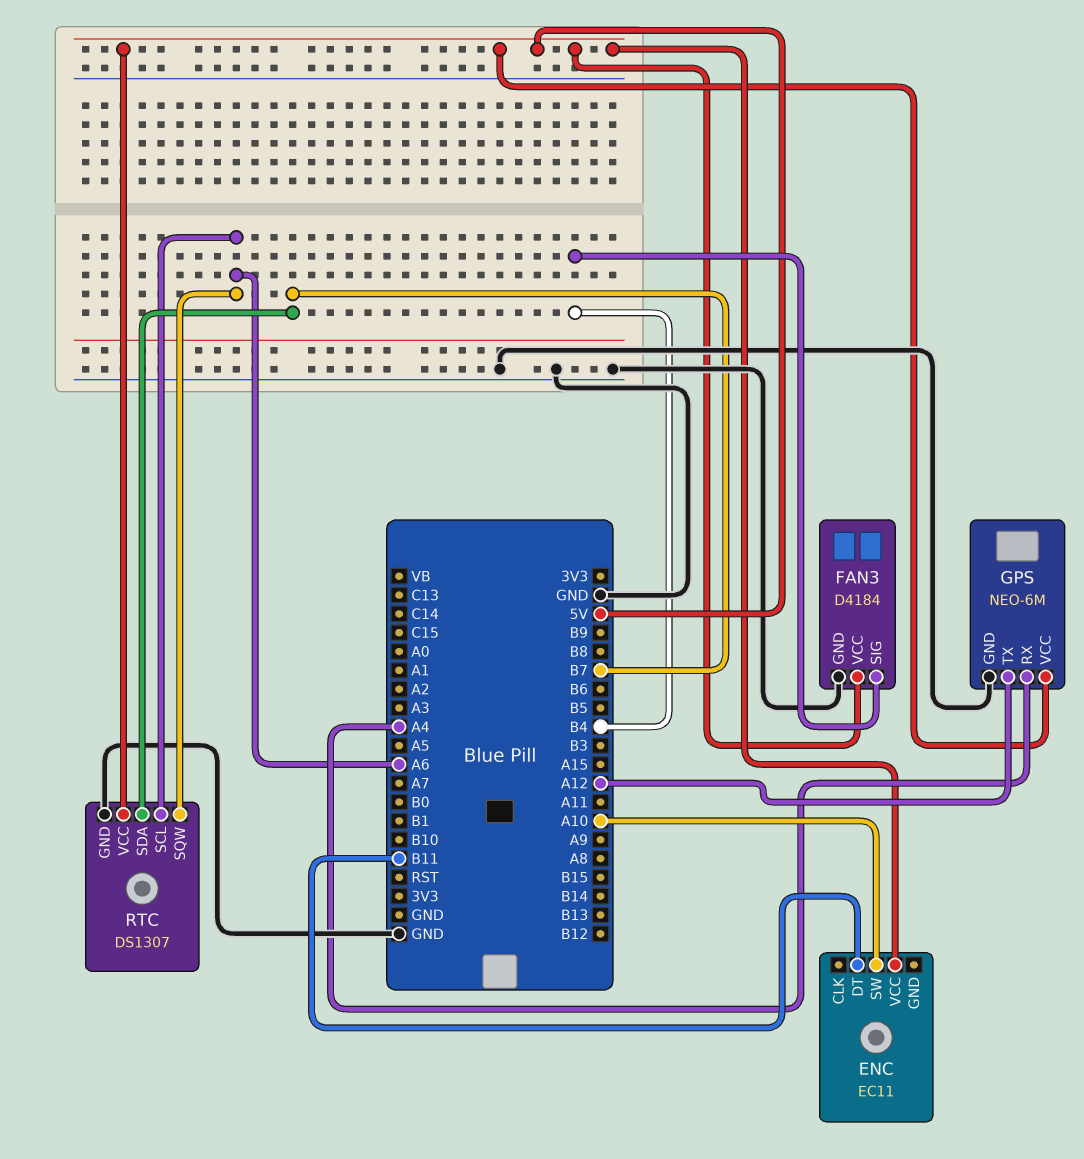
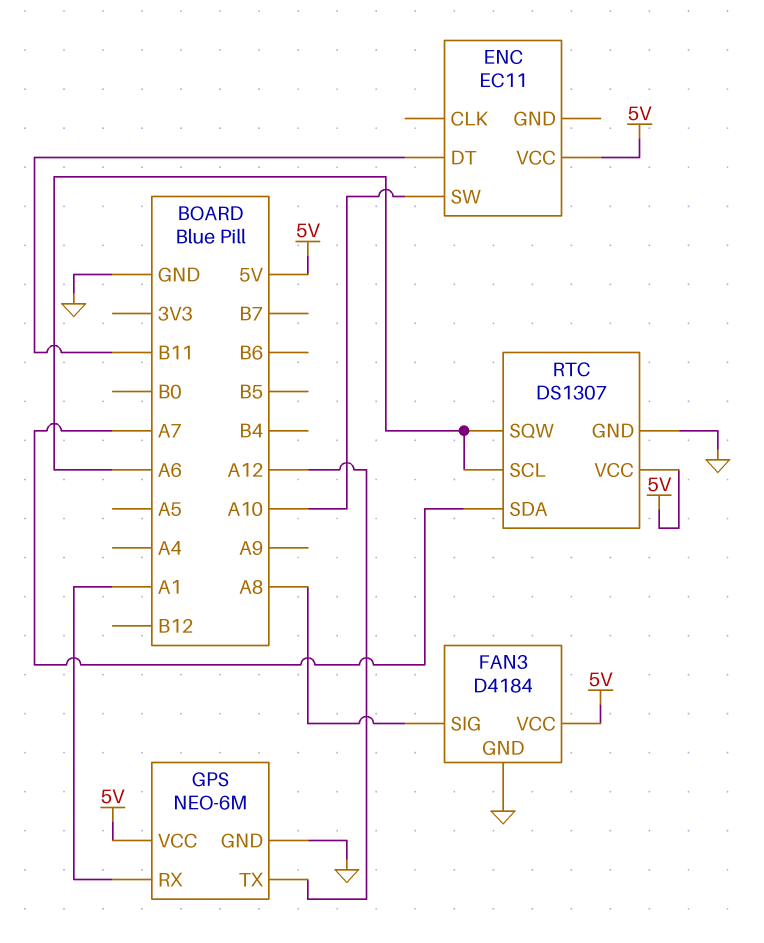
FAN3 pin SIG: B4 -> A8
GPS pin RX: A4 -> A1
RTC pin SDA: B7 -> A7

